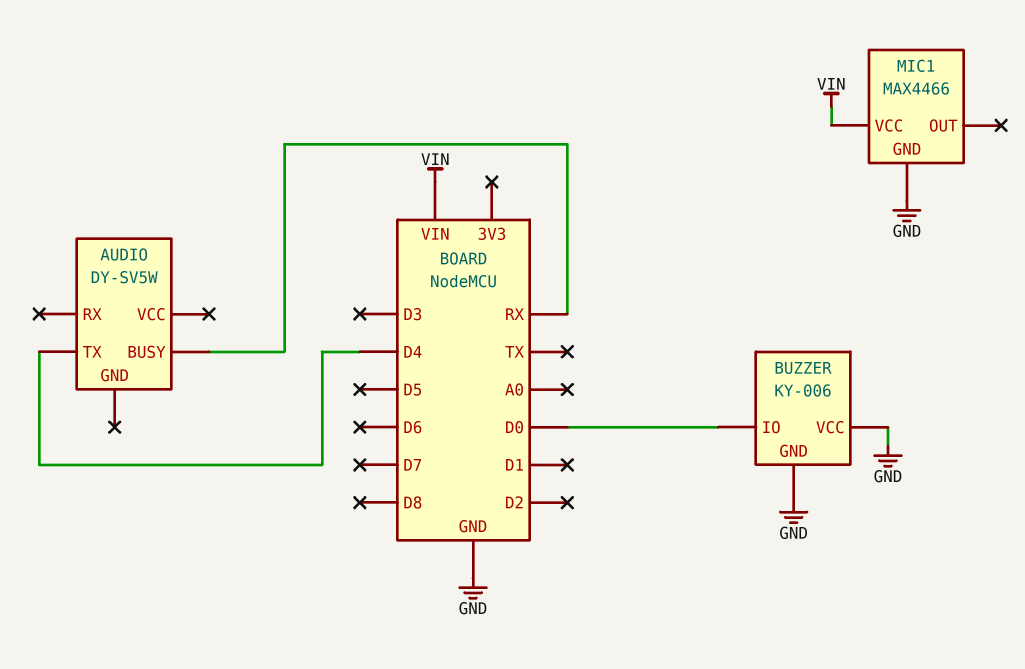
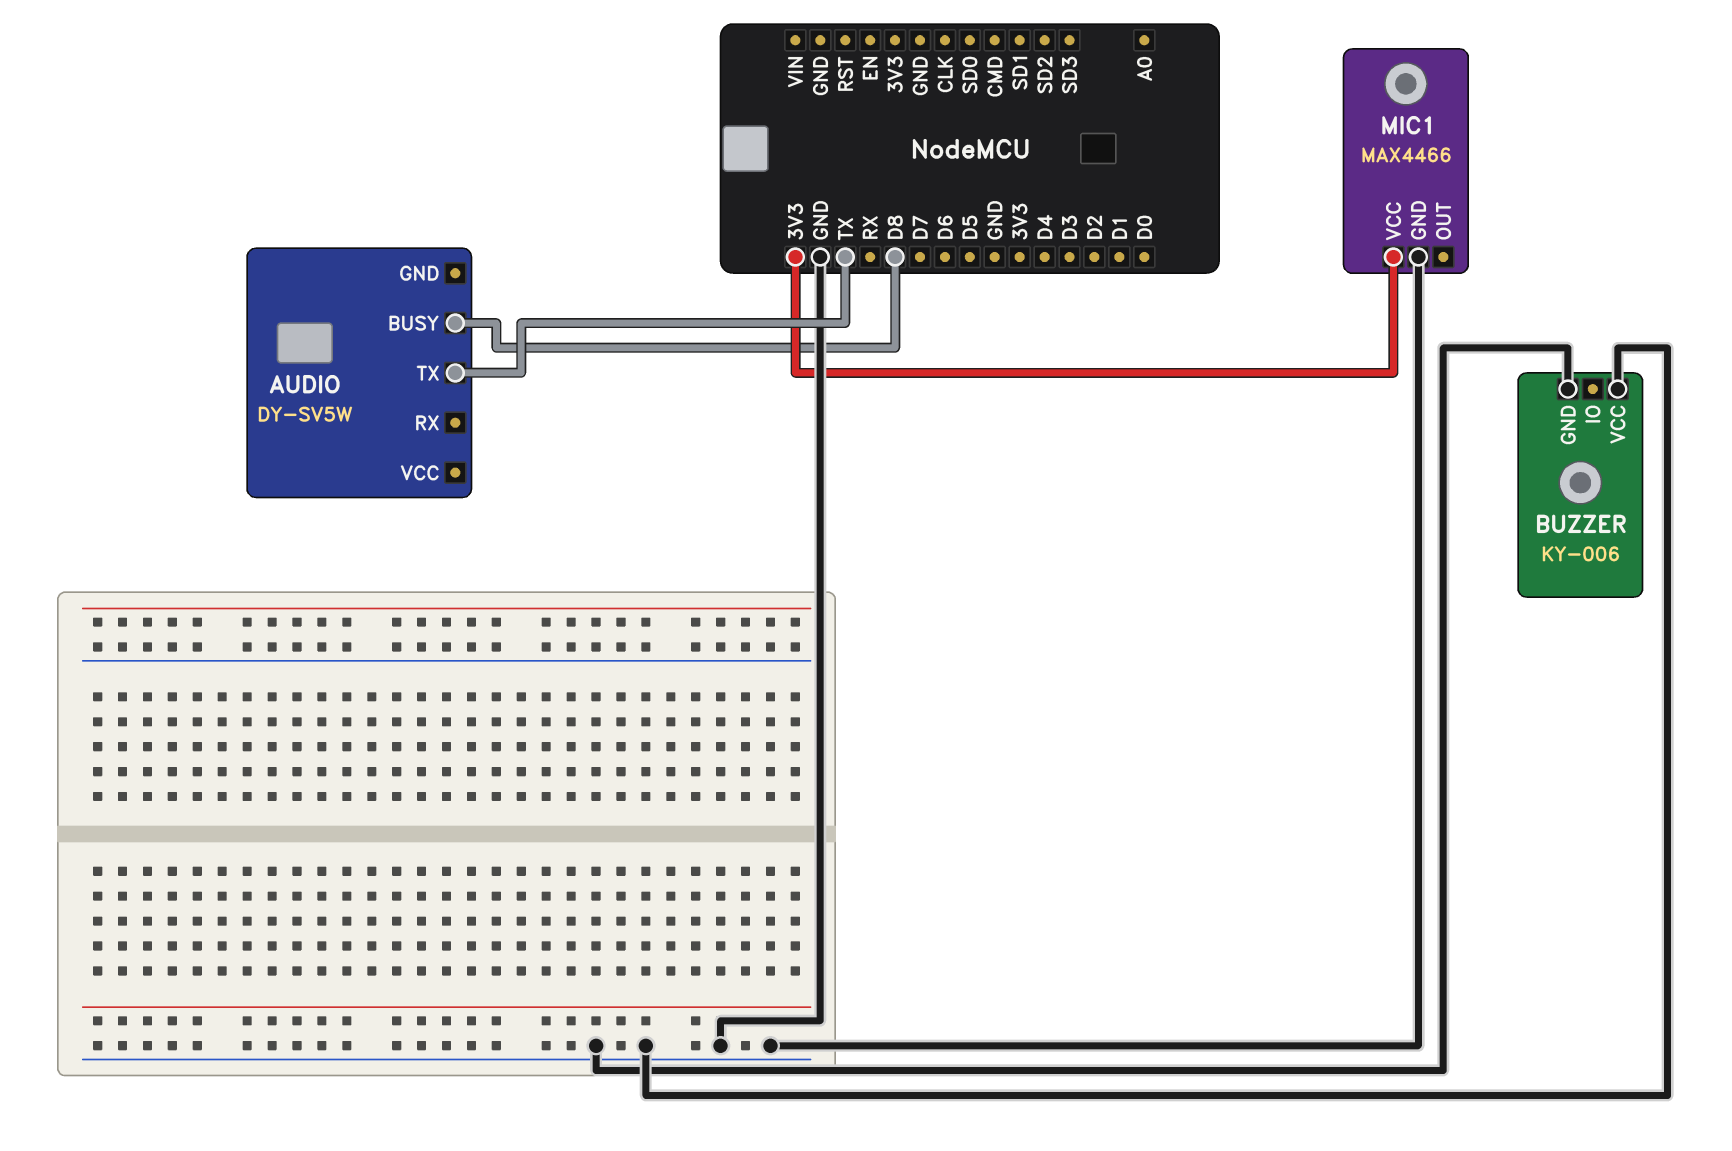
AUDIO pin BUSY: RX -> D8
AUDIO pin TX: D4 -> TX
BUZZER pin IO: D0 -> none
MIC1 pin VCC: VIN -> 3V3

